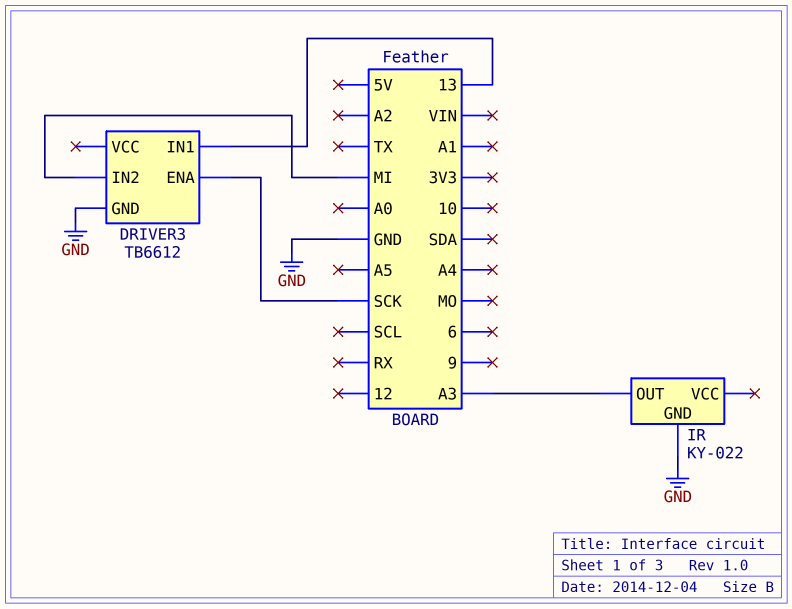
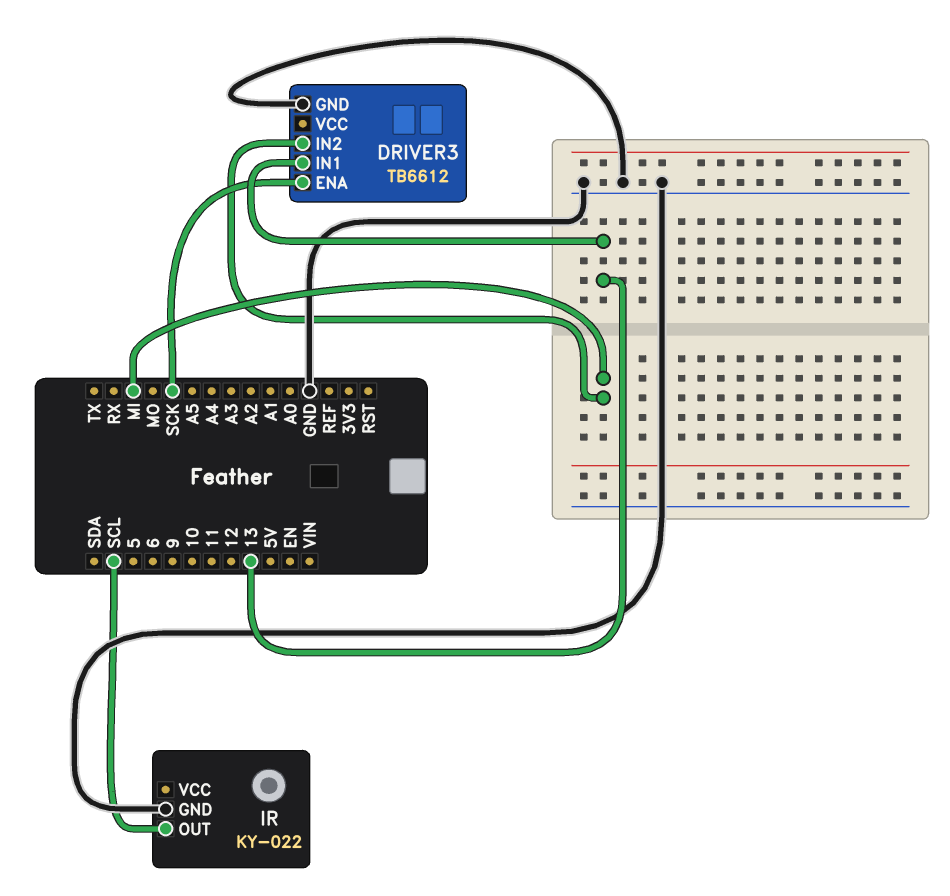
IR pin OUT: A3 -> SCL

